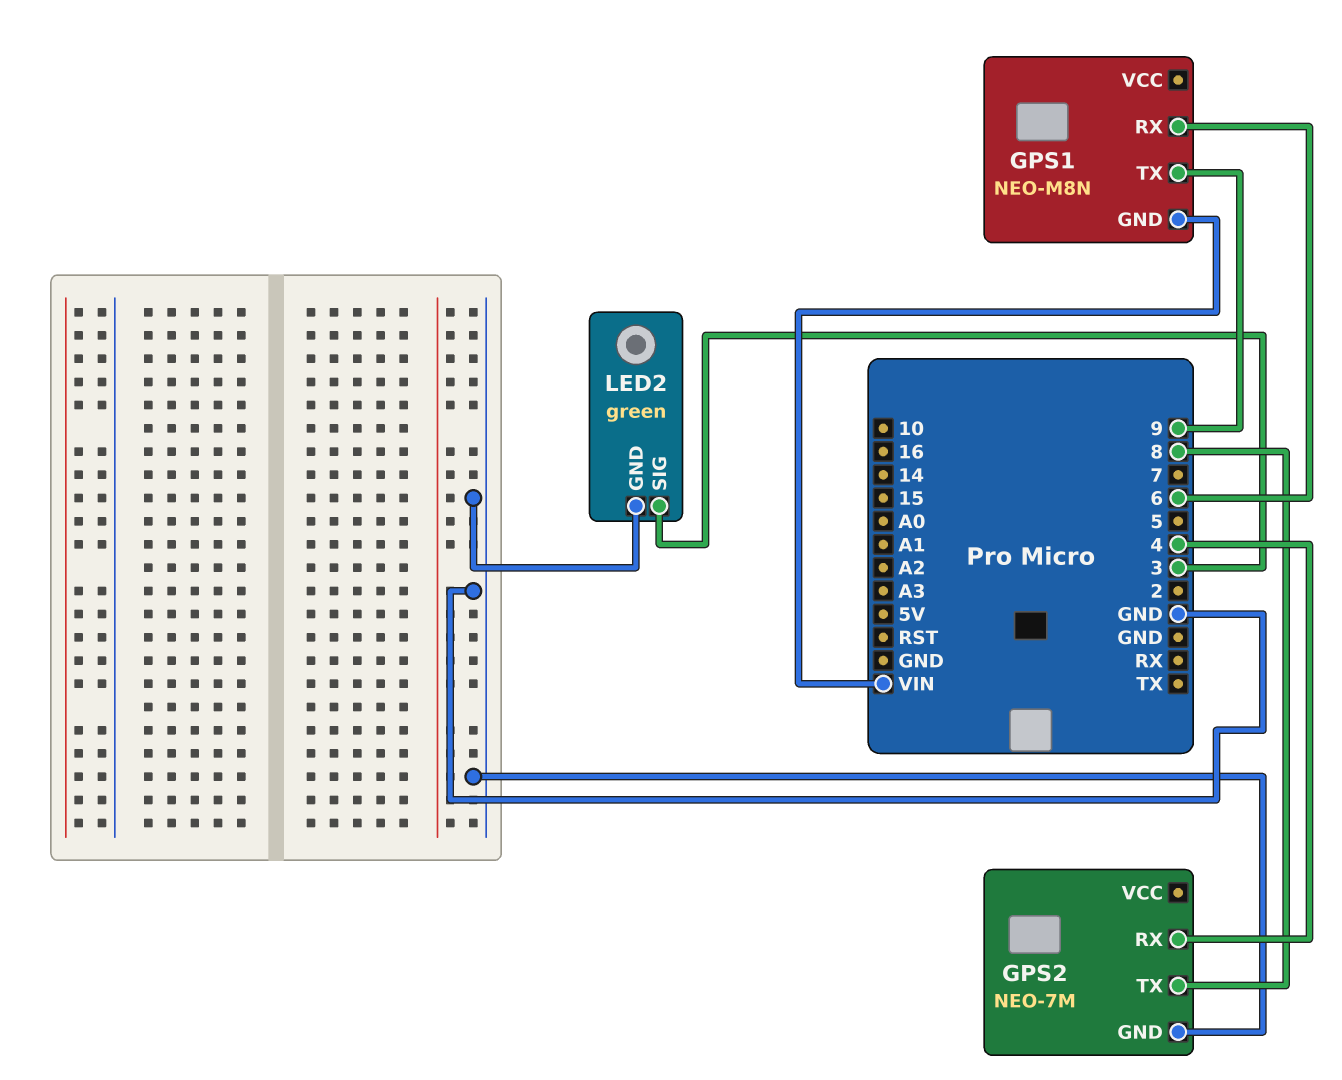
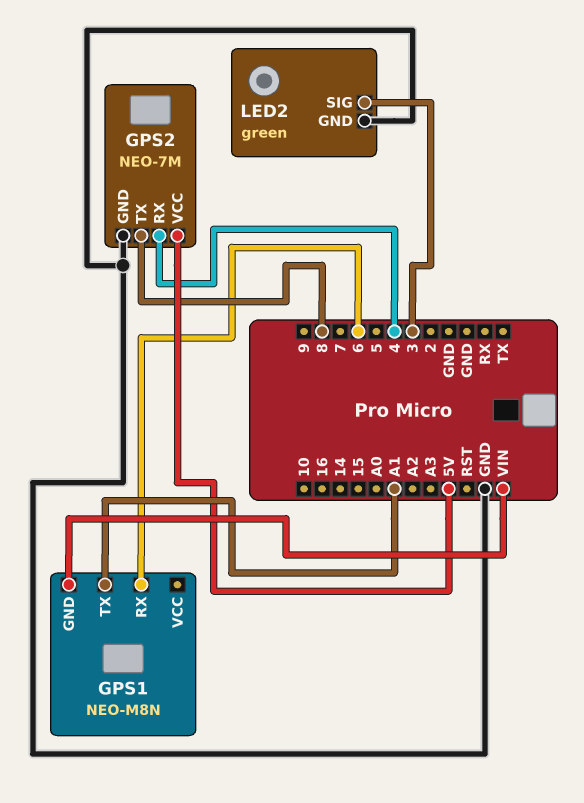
GPS1 pin TX: 9 -> A1
GPS2 pin VCC: none -> 5V

